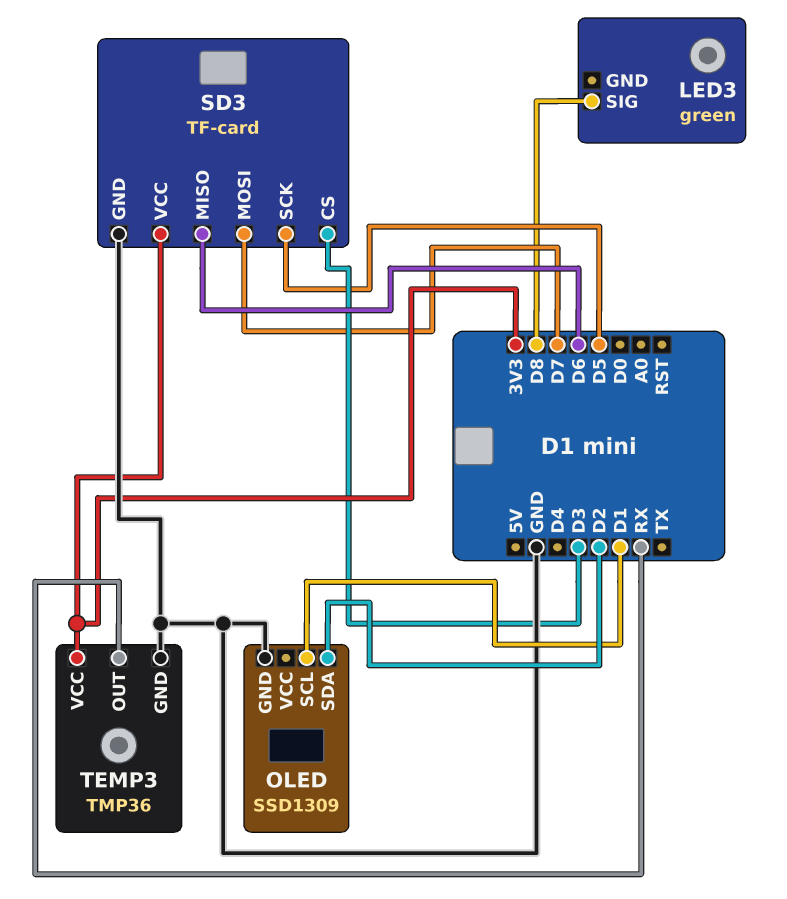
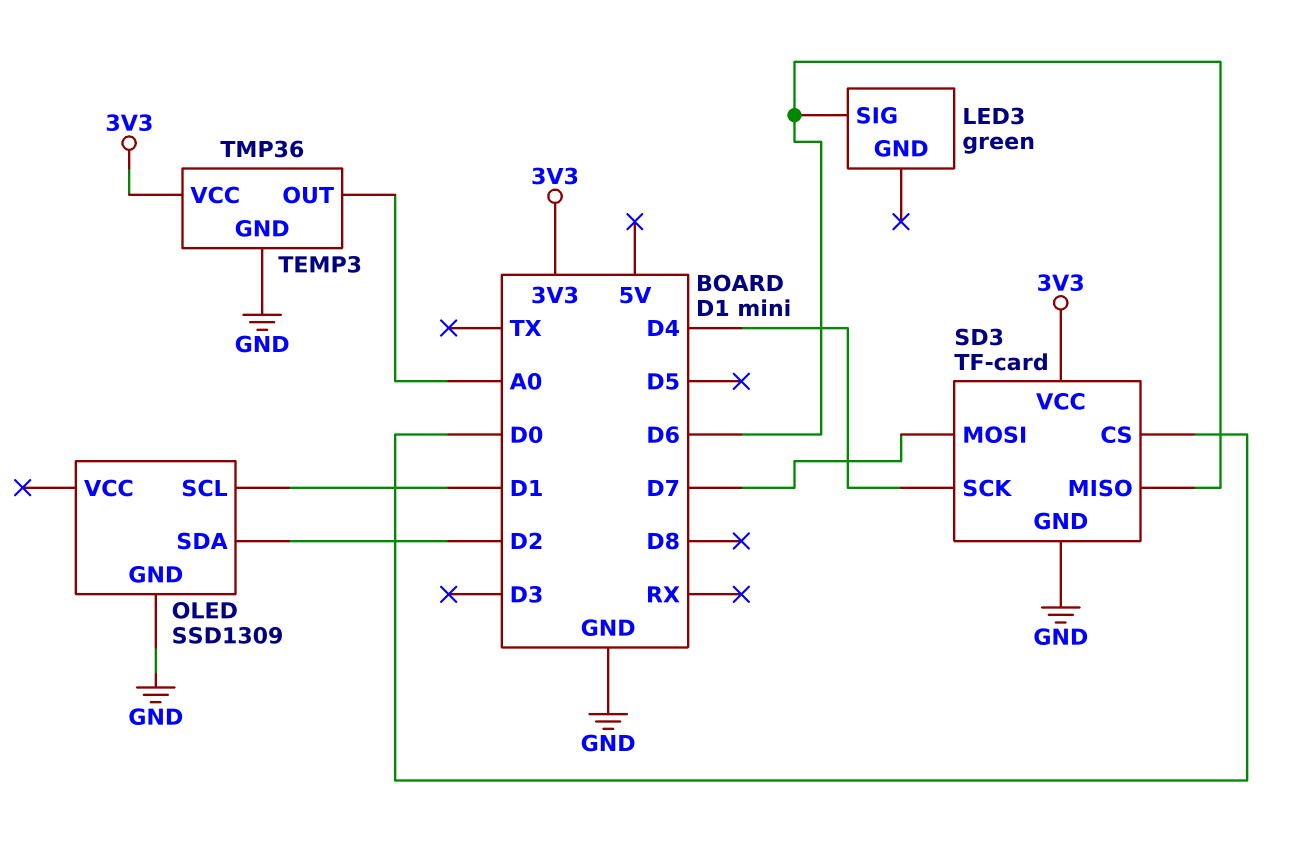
LED3 pin SIG: D8 -> D6
SD3 pin CS: D3 -> D0
SD3 pin SCK: D5 -> D4
TEMP3 pin OUT: RX -> A0

